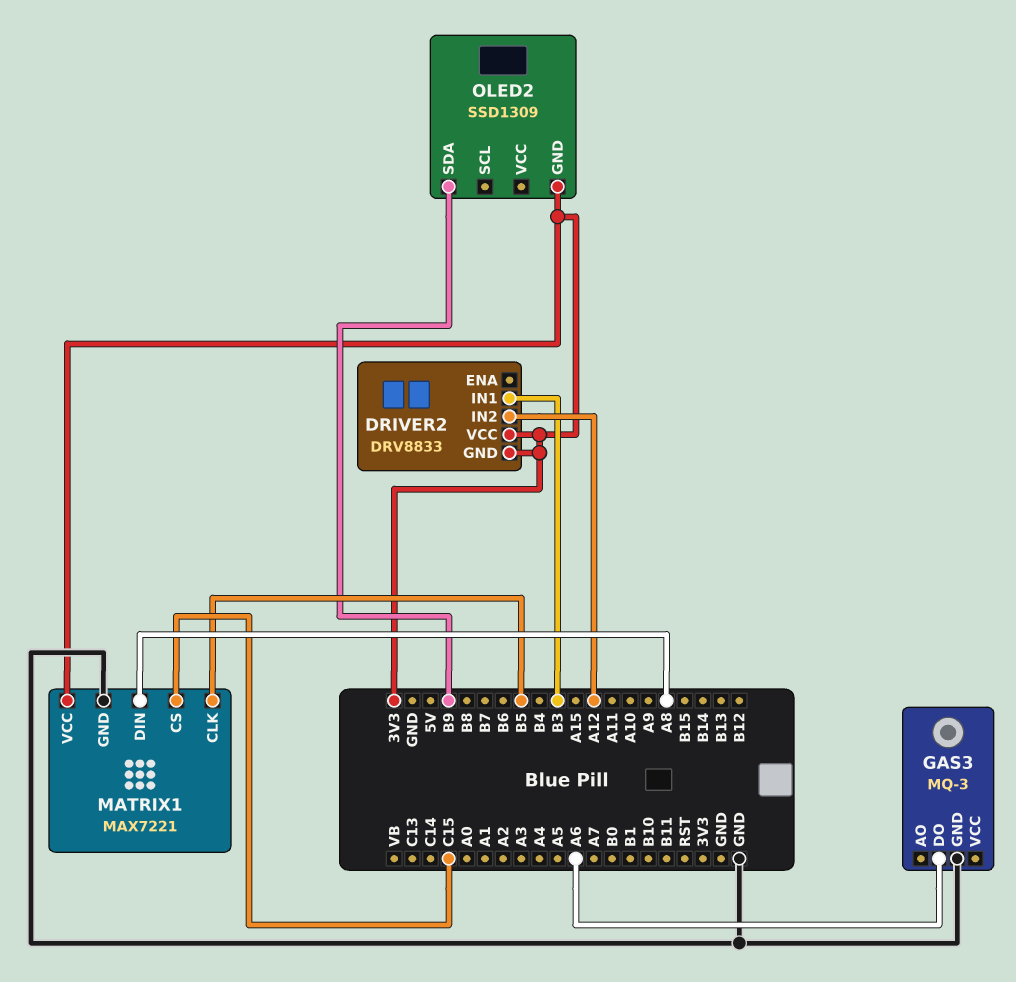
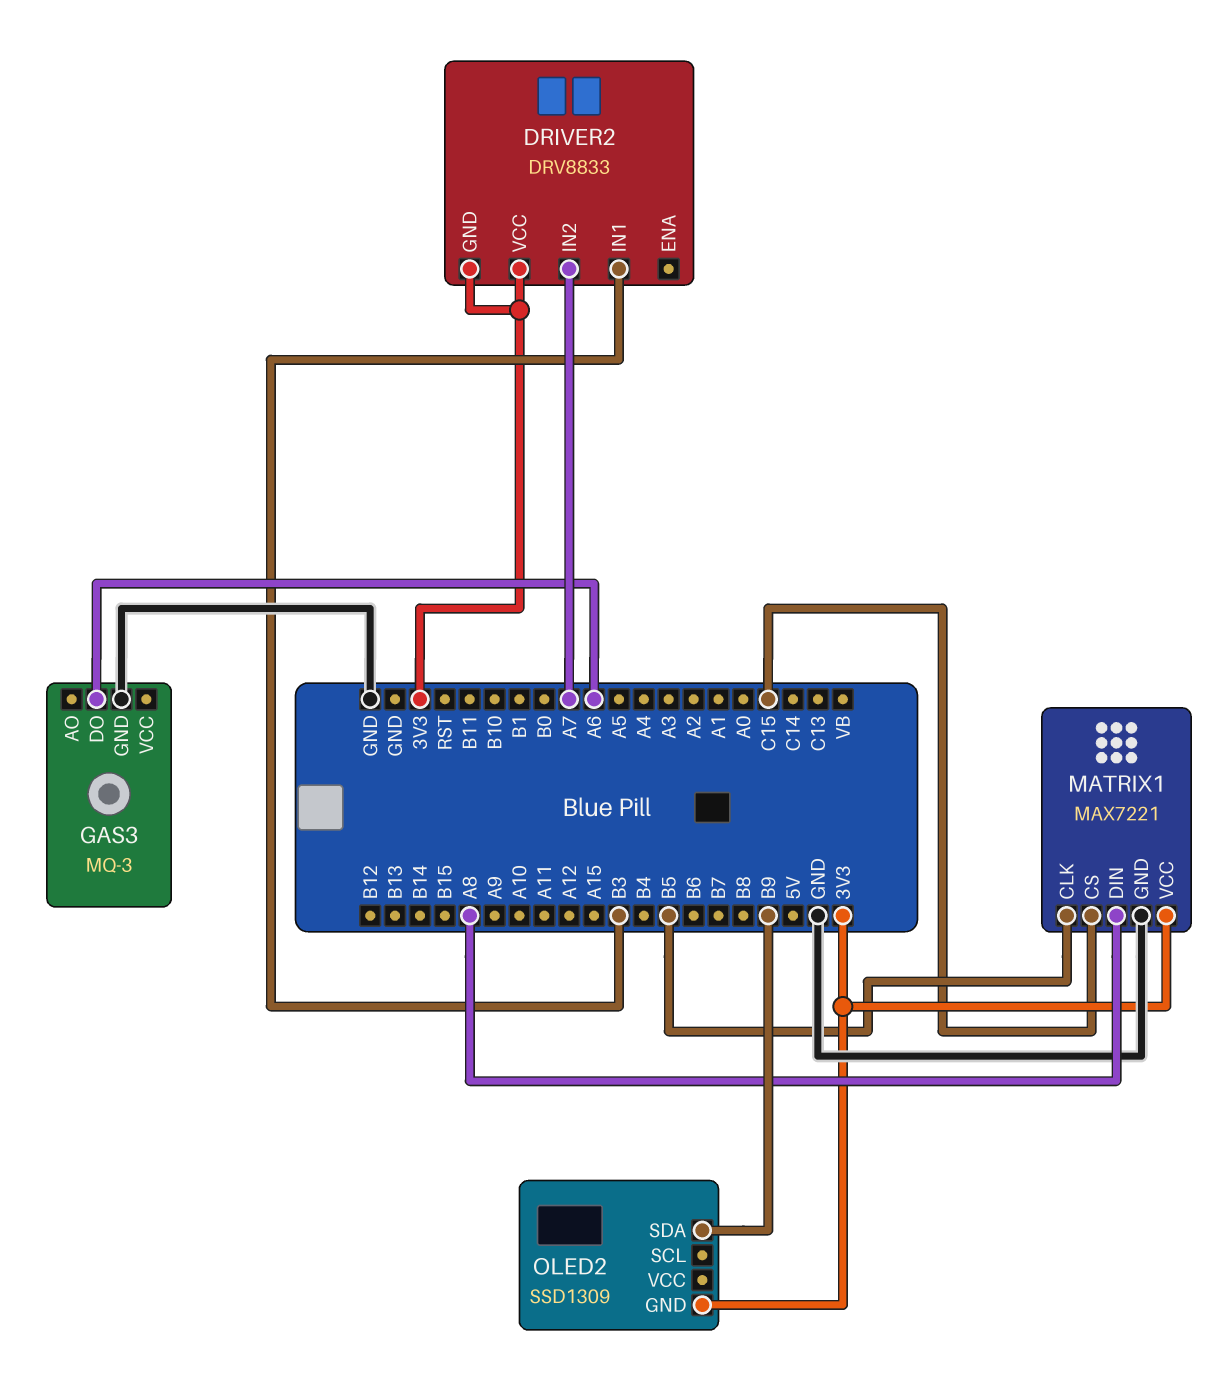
DRIVER2 pin IN2: A12 -> A7

